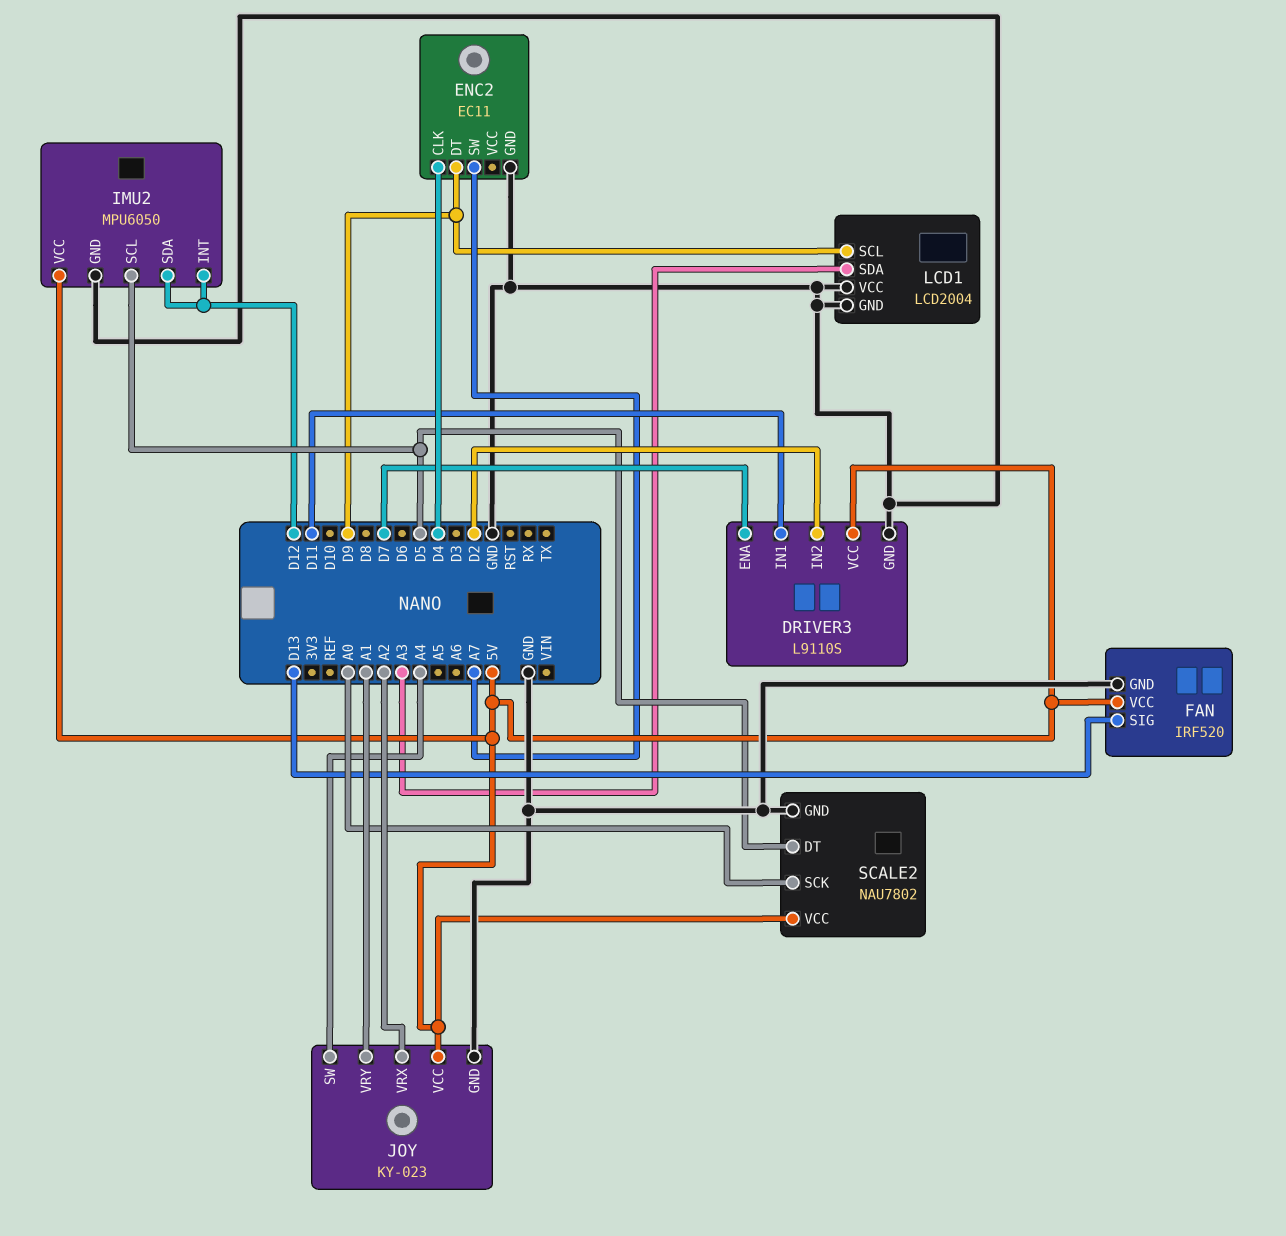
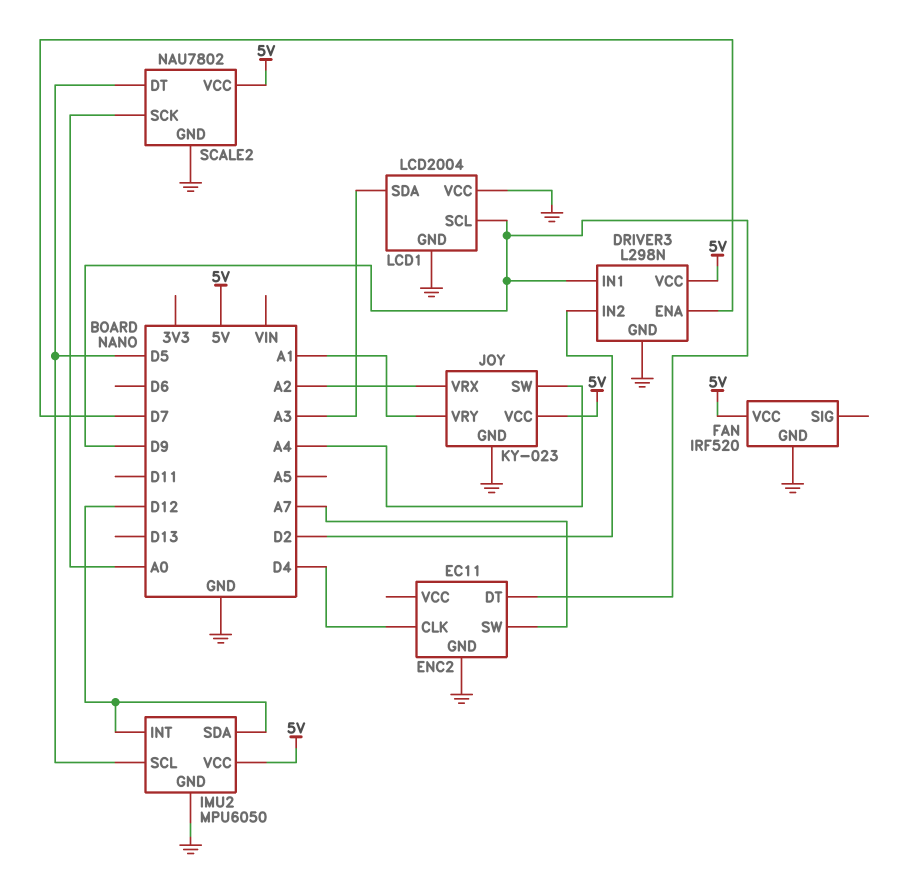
DRIVER3: L9110S -> L298N
DRIVER3 pin IN1: D11 -> D9
FAN pin SIG: D13 -> none

